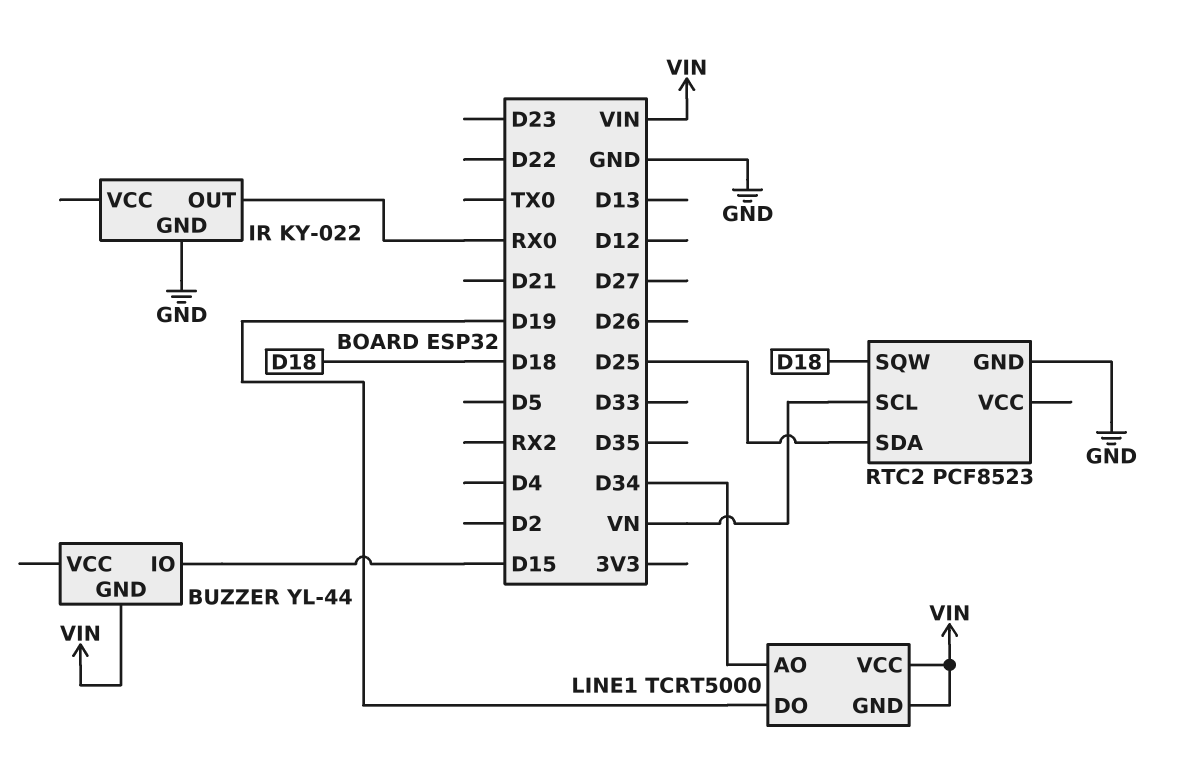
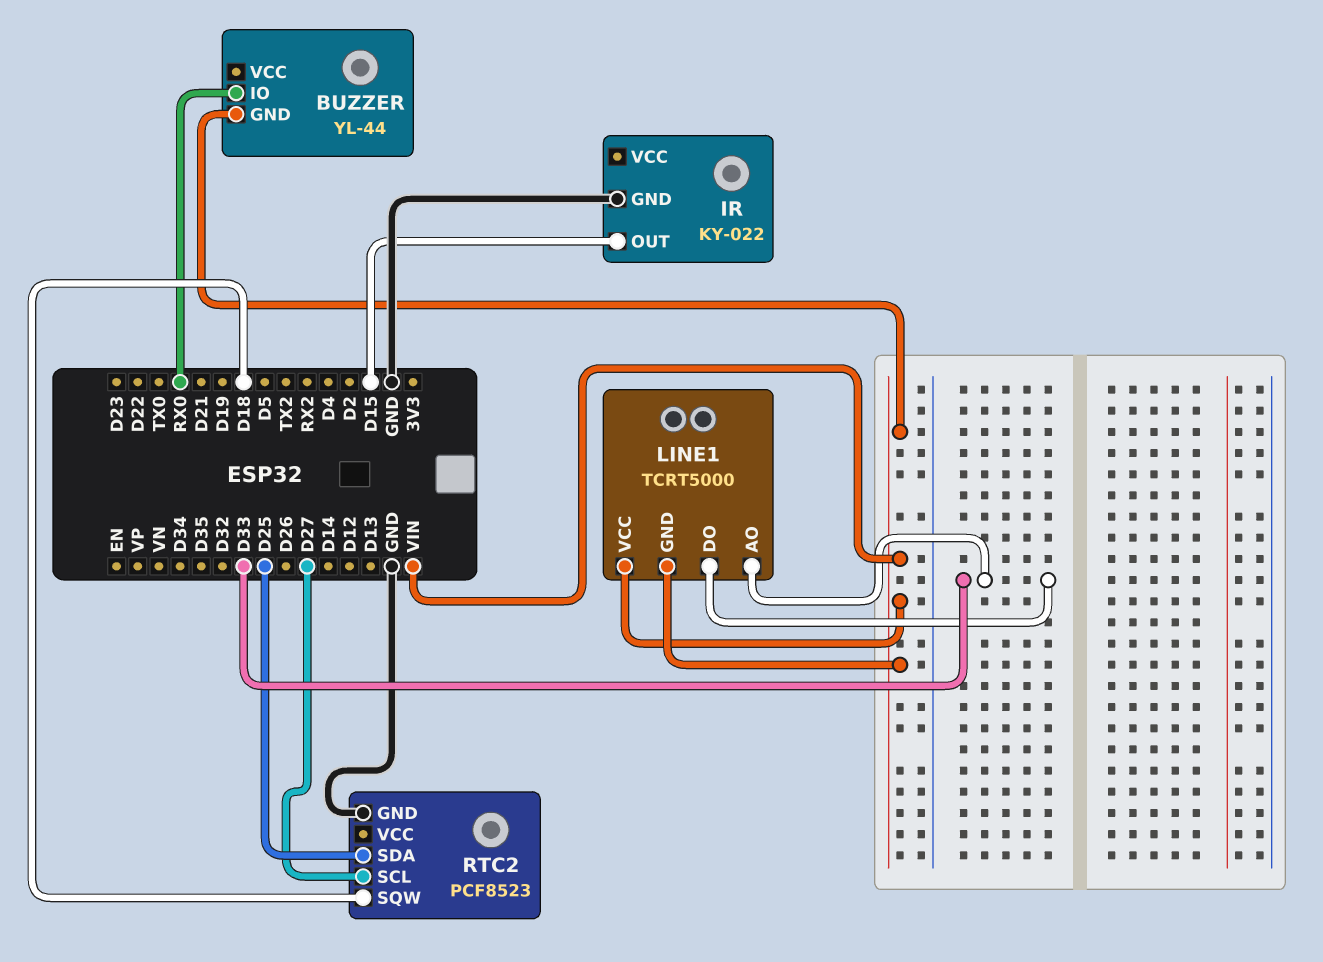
BUZZER pin IO: D15 -> RX0
IR pin OUT: RX0 -> D15
LINE1 pin AO: D34 -> D33
LINE1 pin DO: D19 -> D33
RTC2 pin SCL: VN -> D27

